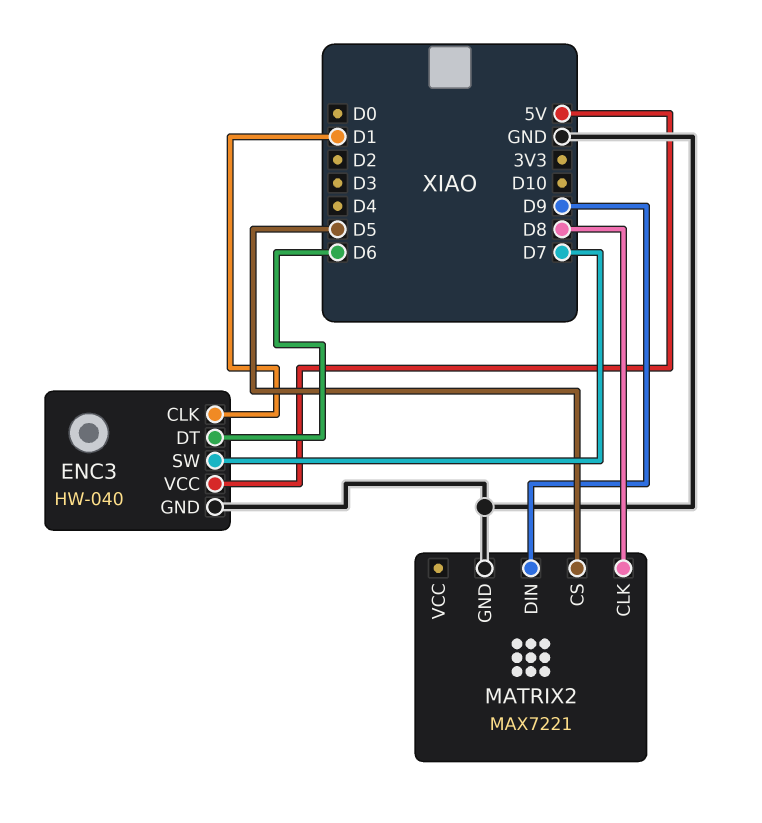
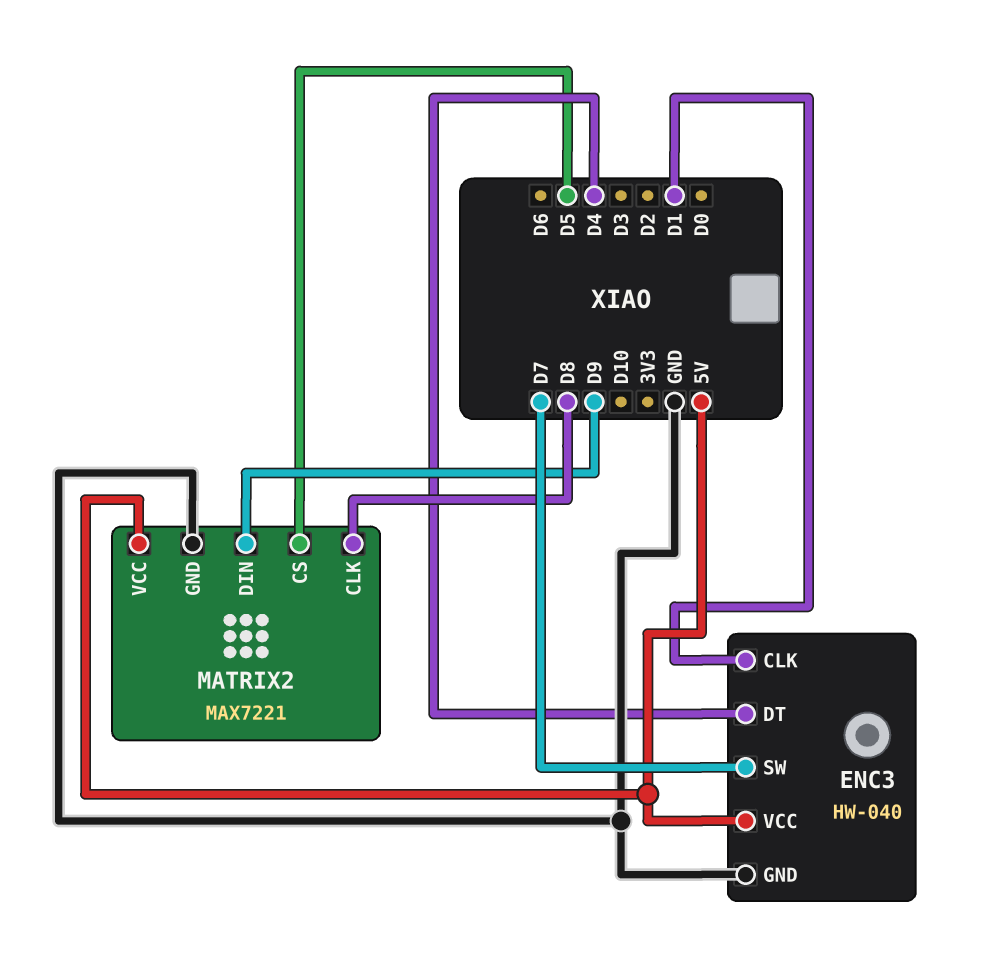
ENC3 pin DT: D6 -> D4
MATRIX2 pin VCC: none -> 5V

